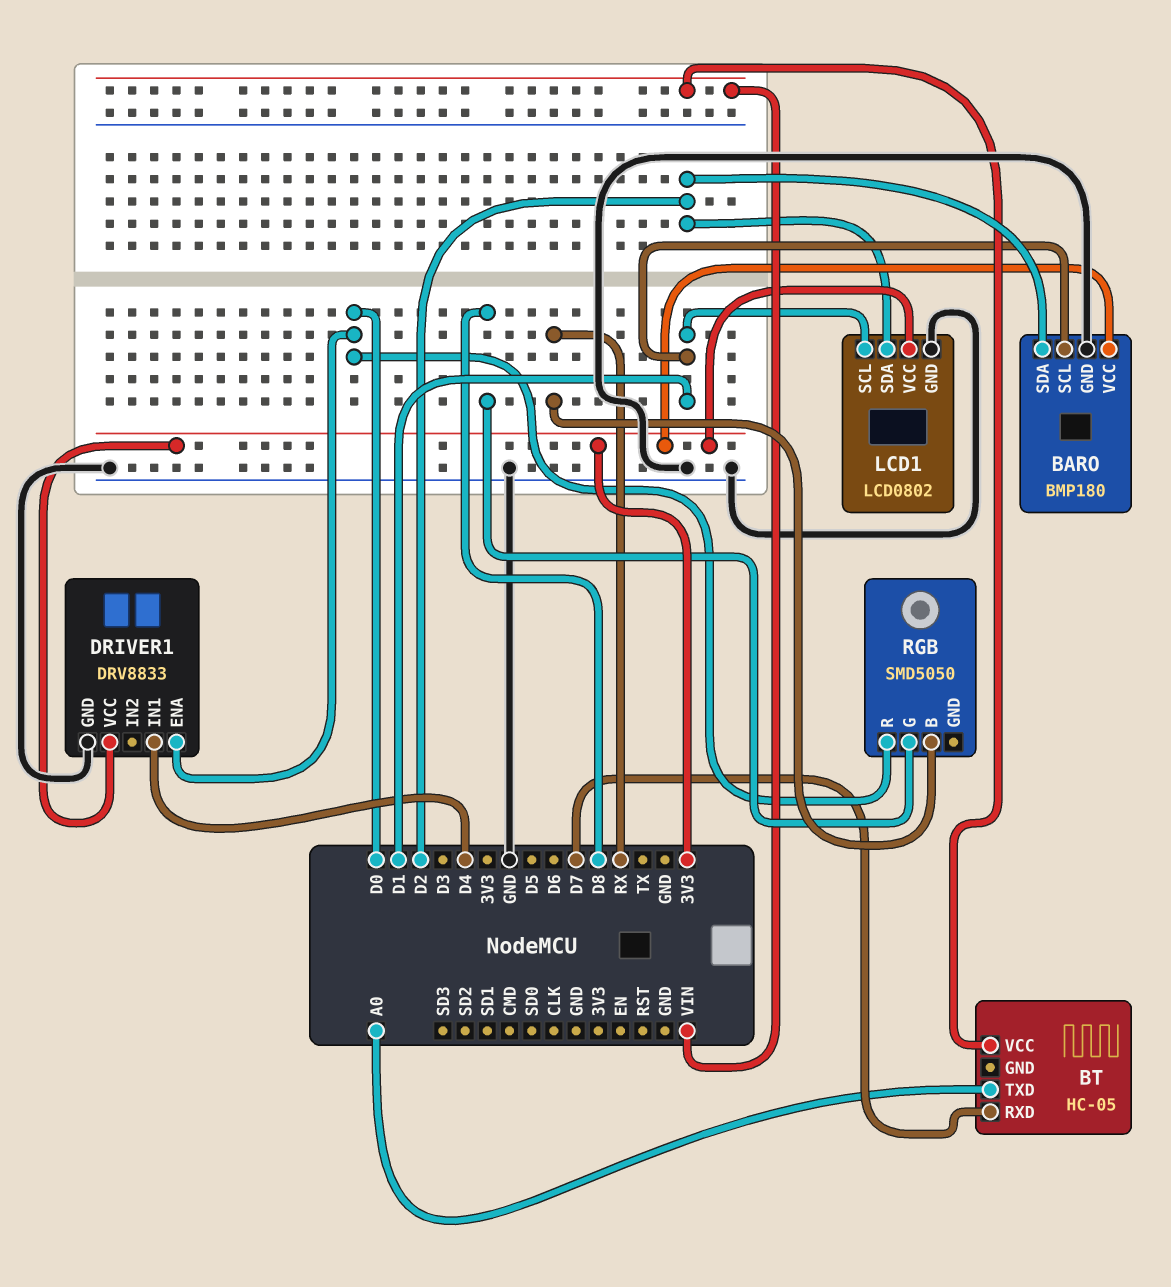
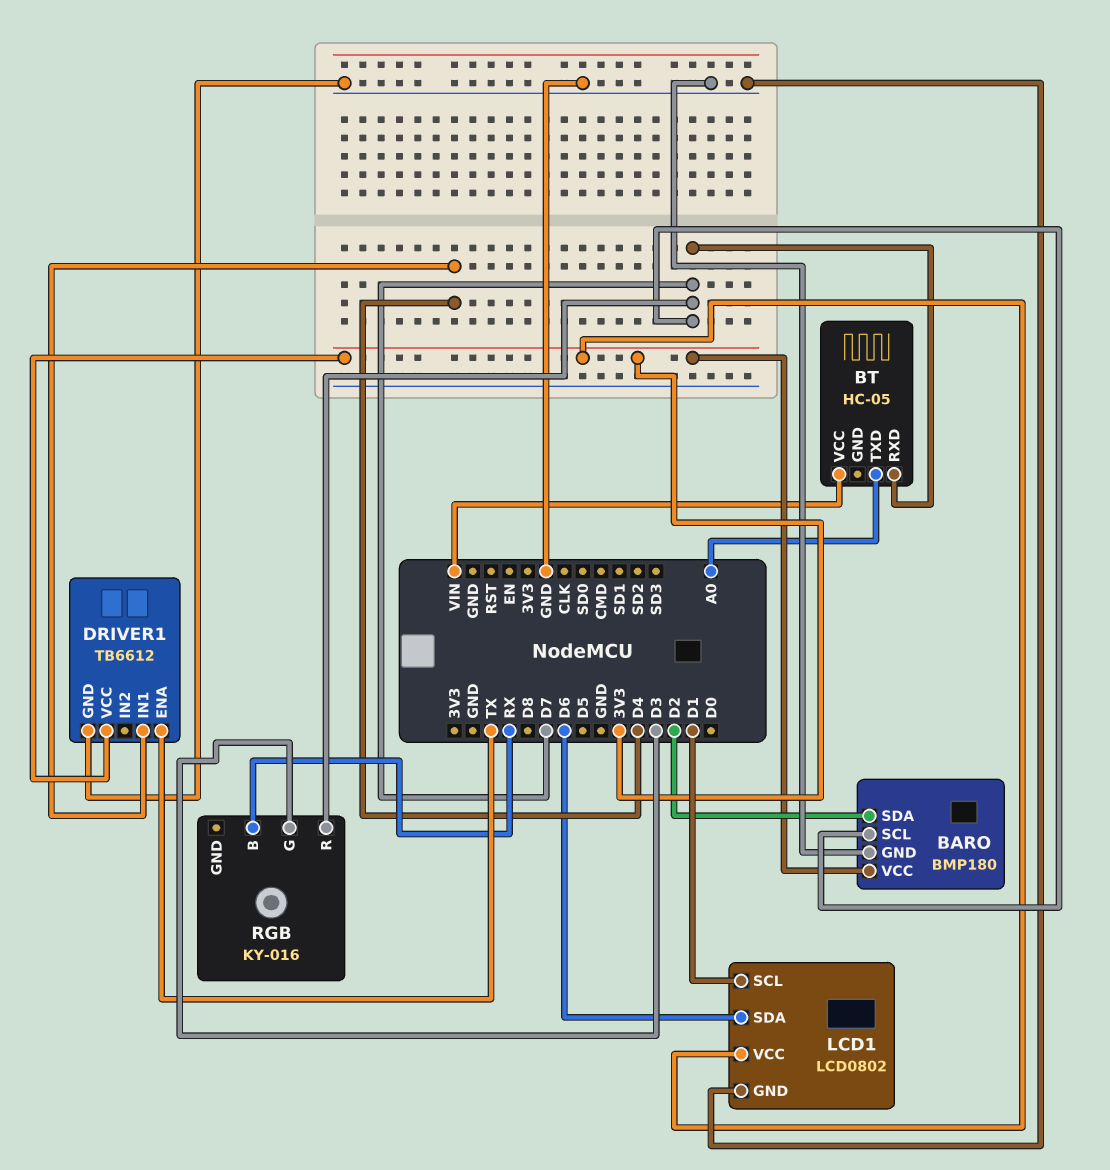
BARO pin SCL: D1 -> D7
DRIVER1: DRV8833 -> TB6612
DRIVER1 pin ENA: D0 -> TX
LCD1 pin SDA: D2 -> D6
RGB: SMD5050 -> KY-016
RGB pin G: D8 -> D3
RGB pin R: D0 -> D7

